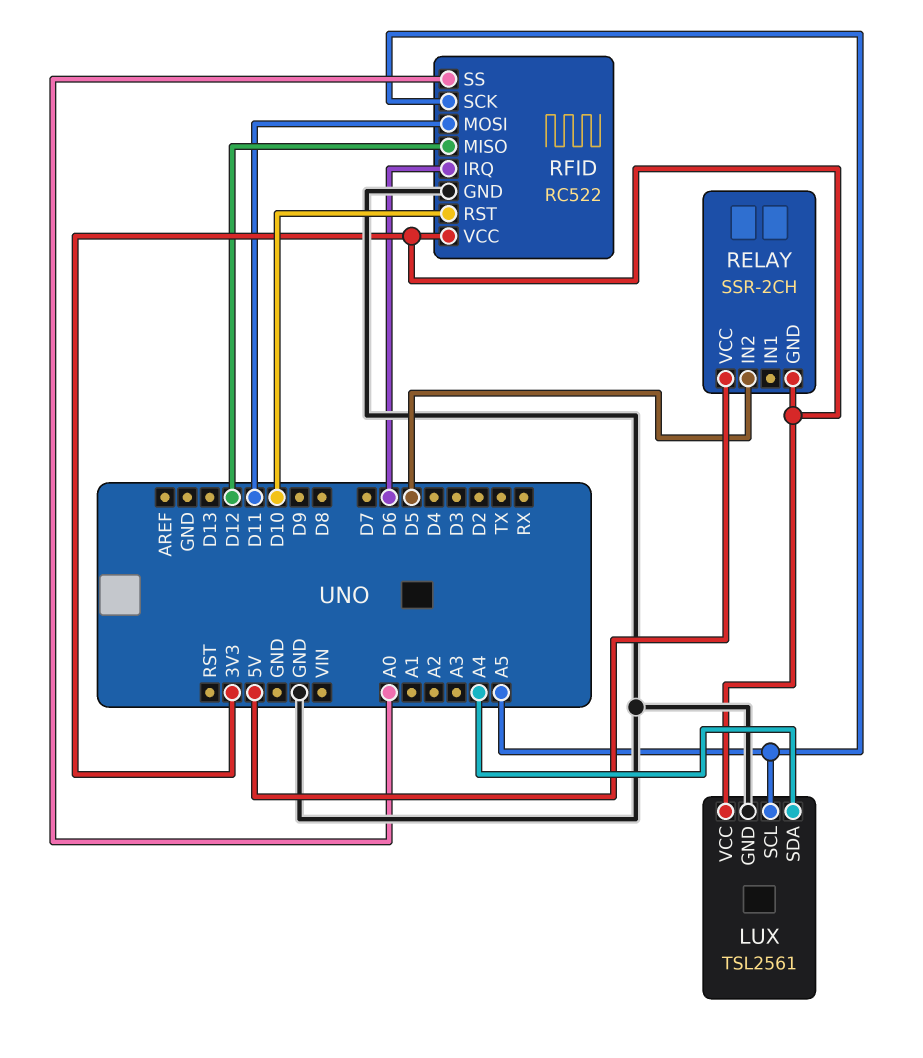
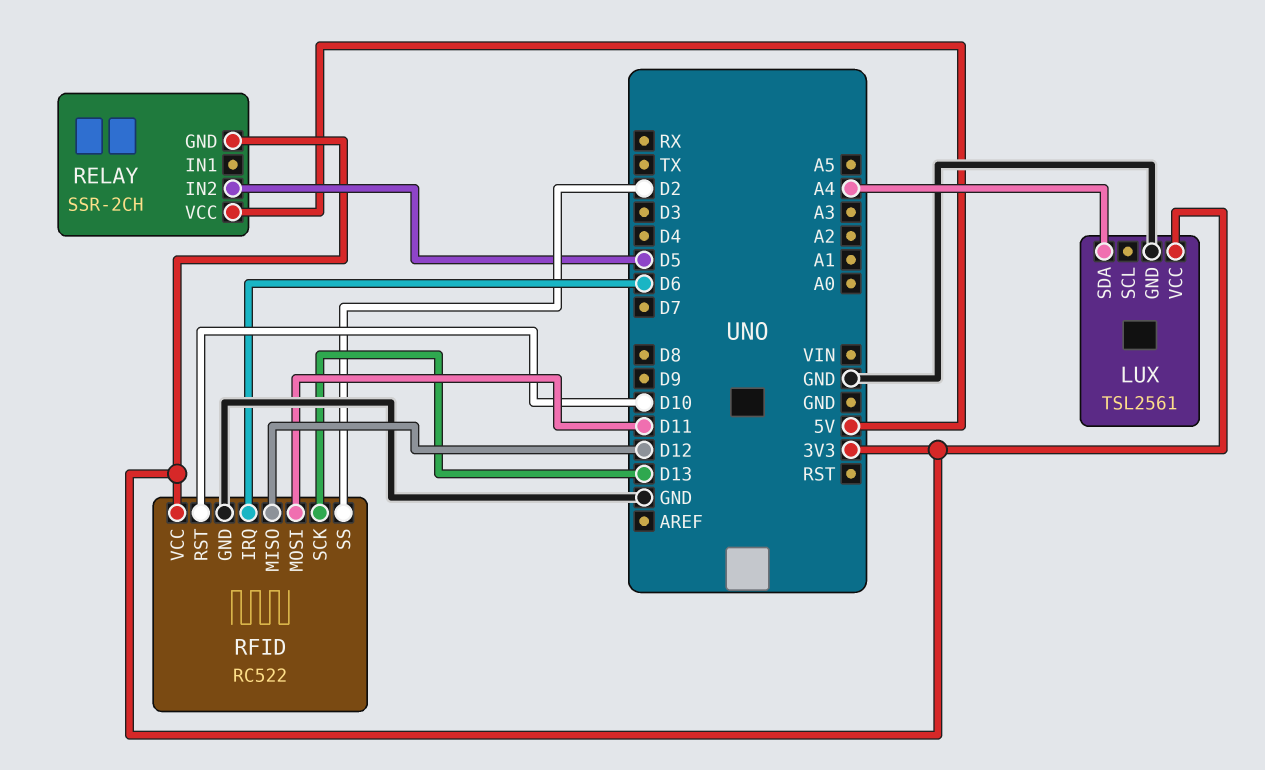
LUX pin SCL: A5 -> none
RFID pin SCK: A5 -> D13
RFID pin SS: A0 -> D2

